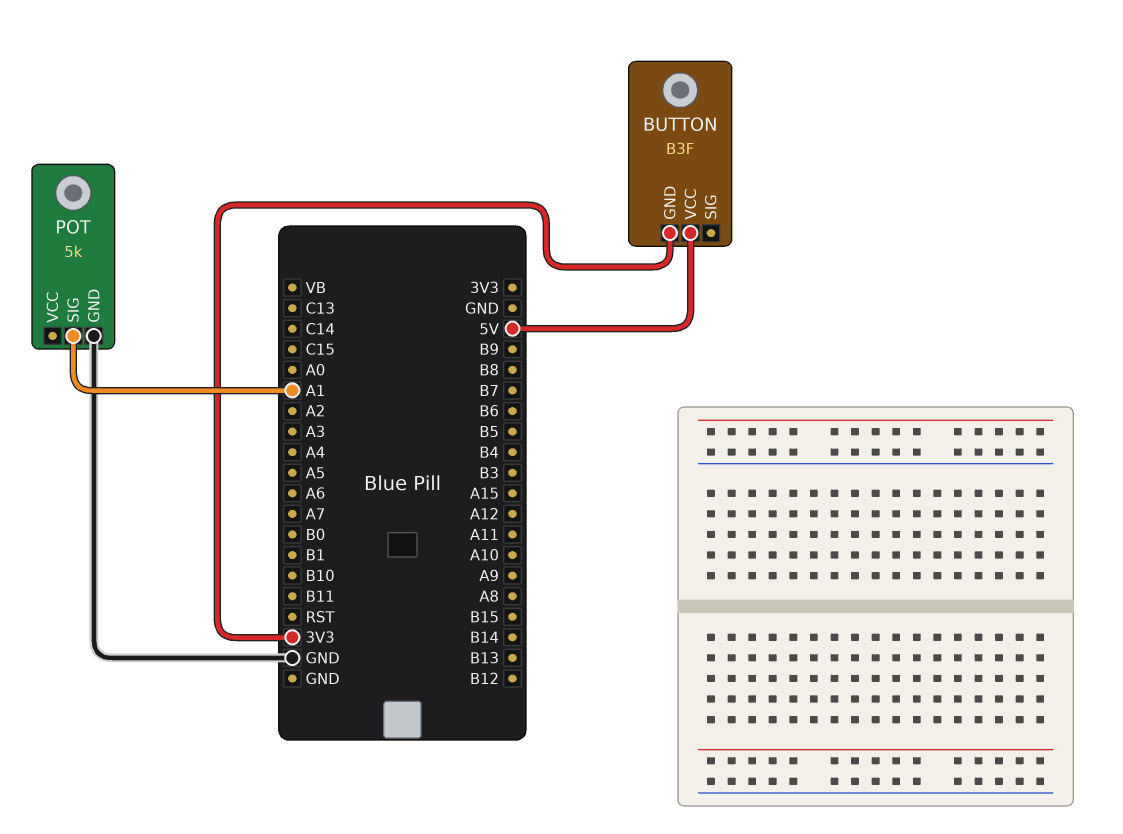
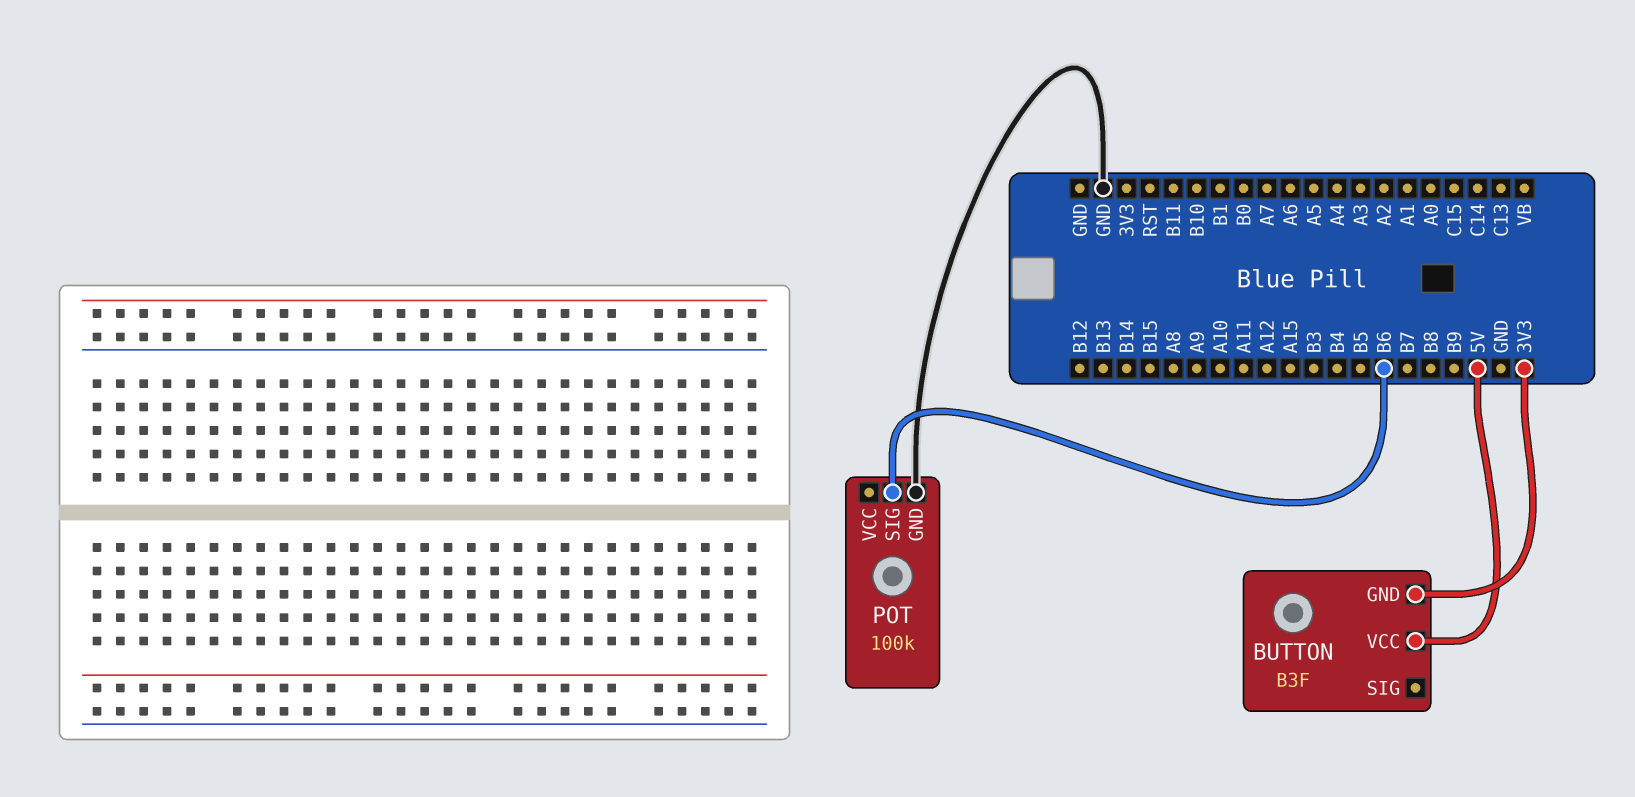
POT: 5k -> 100k
POT pin SIG: A1 -> B6

